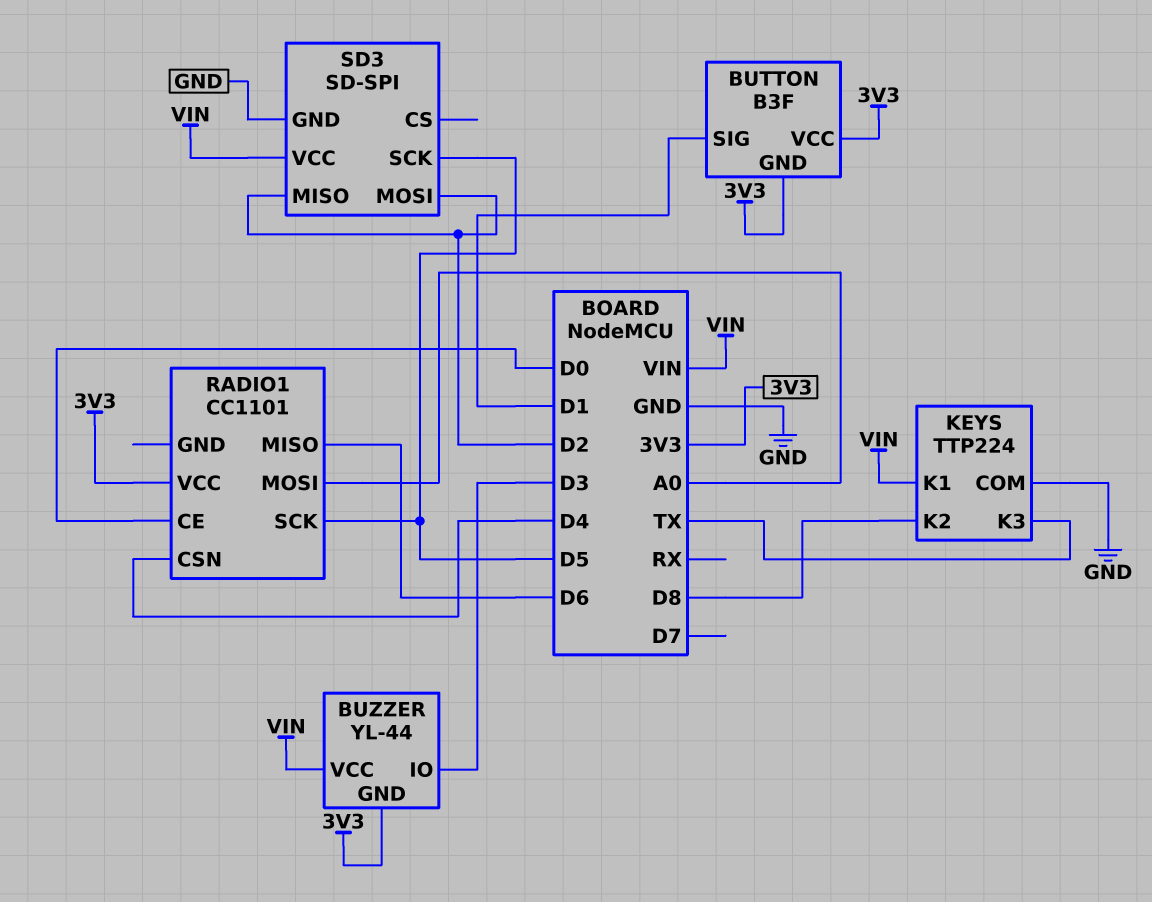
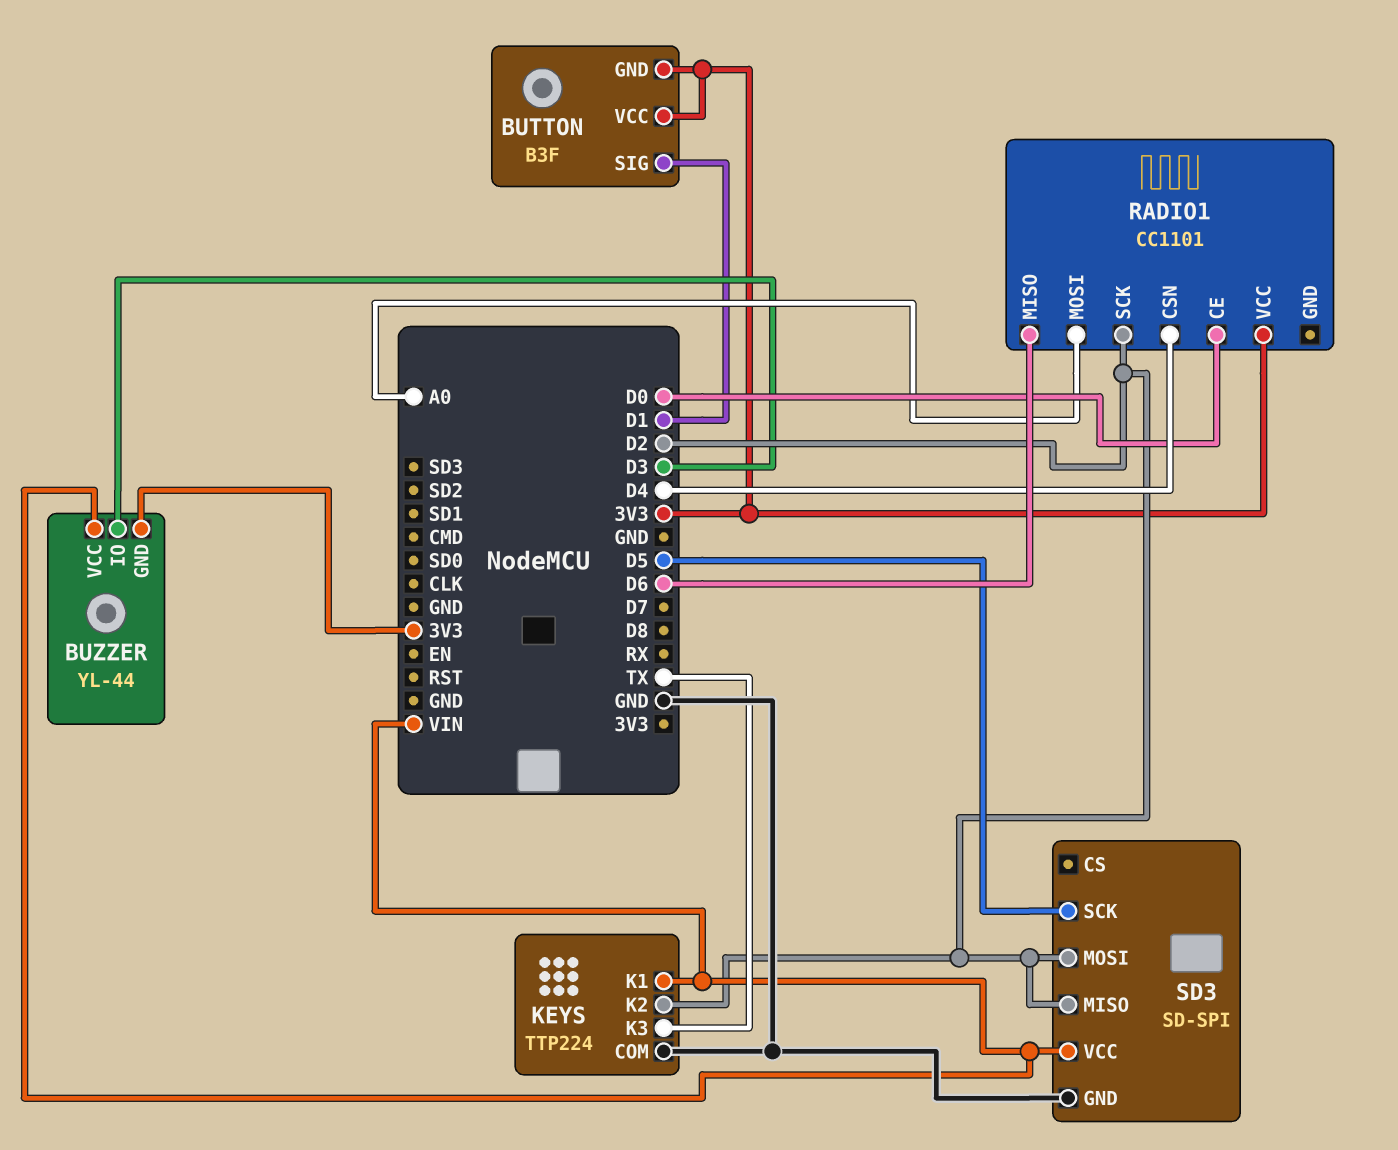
KEYS pin K2: D8 -> D2
RADIO1 pin SCK: D5 -> D2

